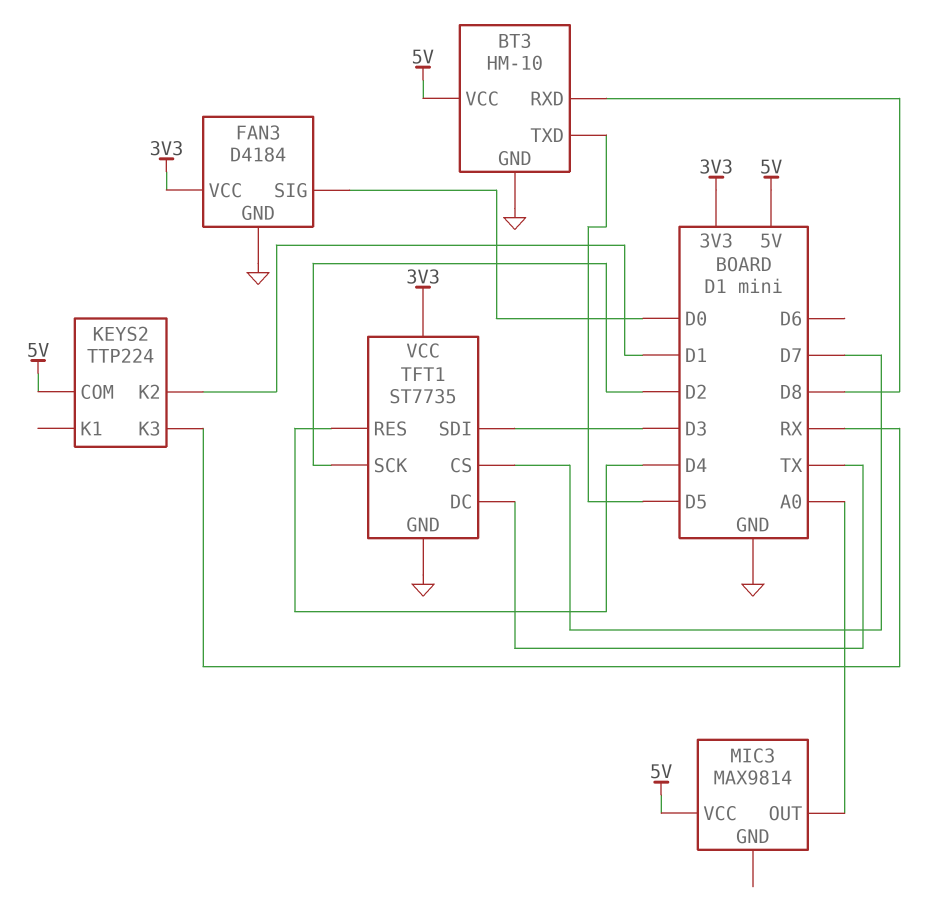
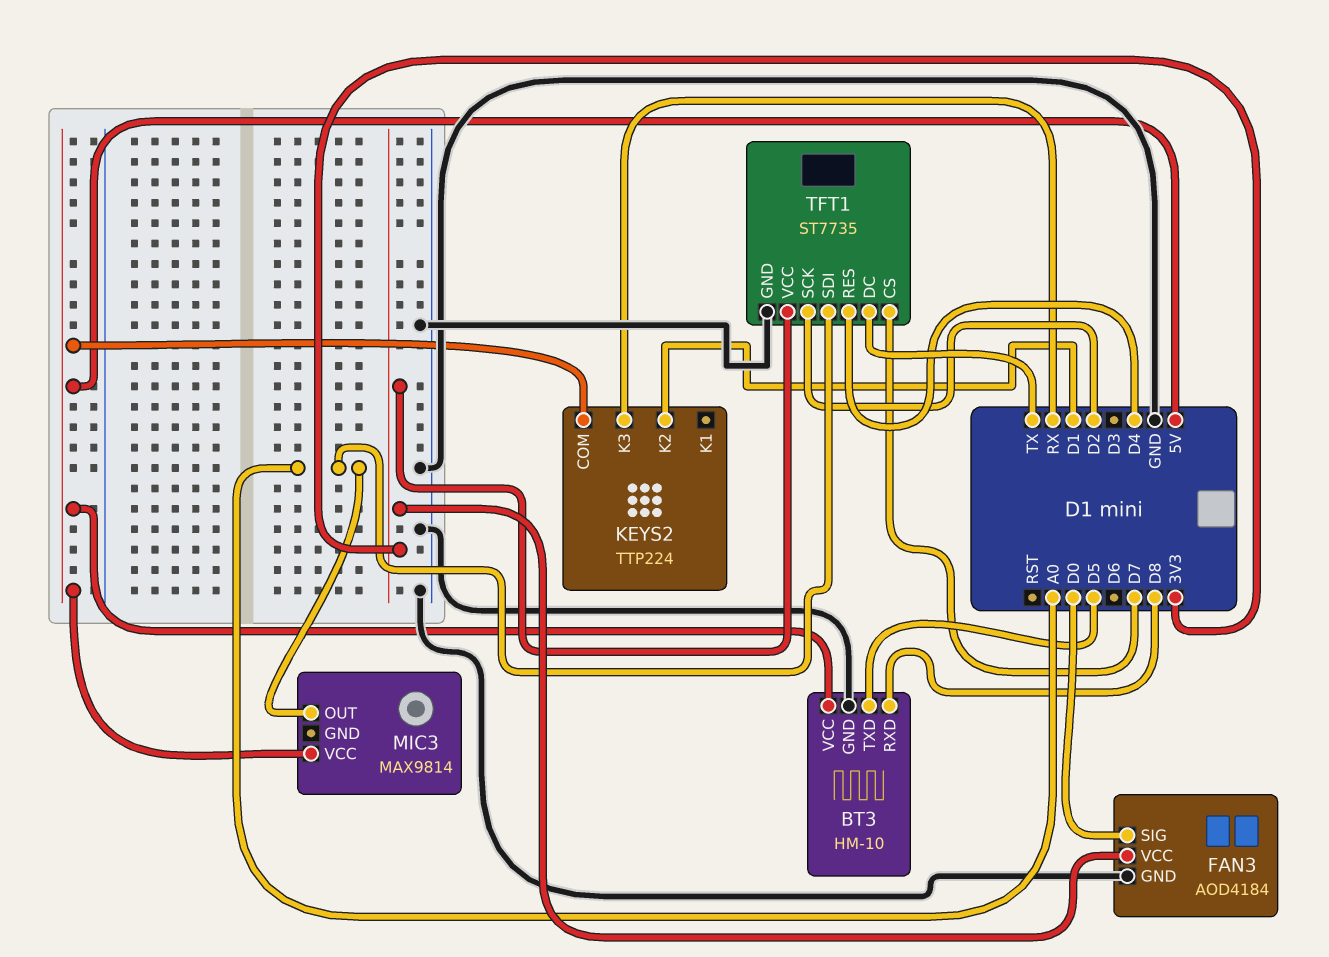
FAN3: D4184 -> AOD4184
TFT1 pin SDI: D3 -> A0

